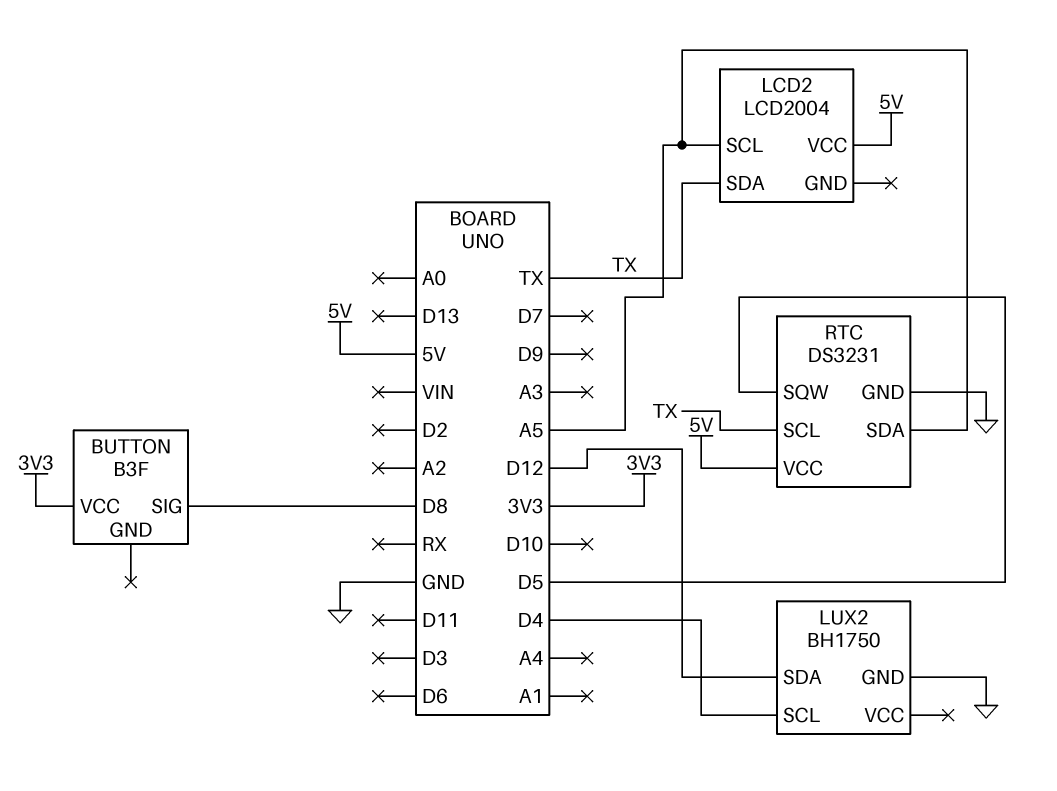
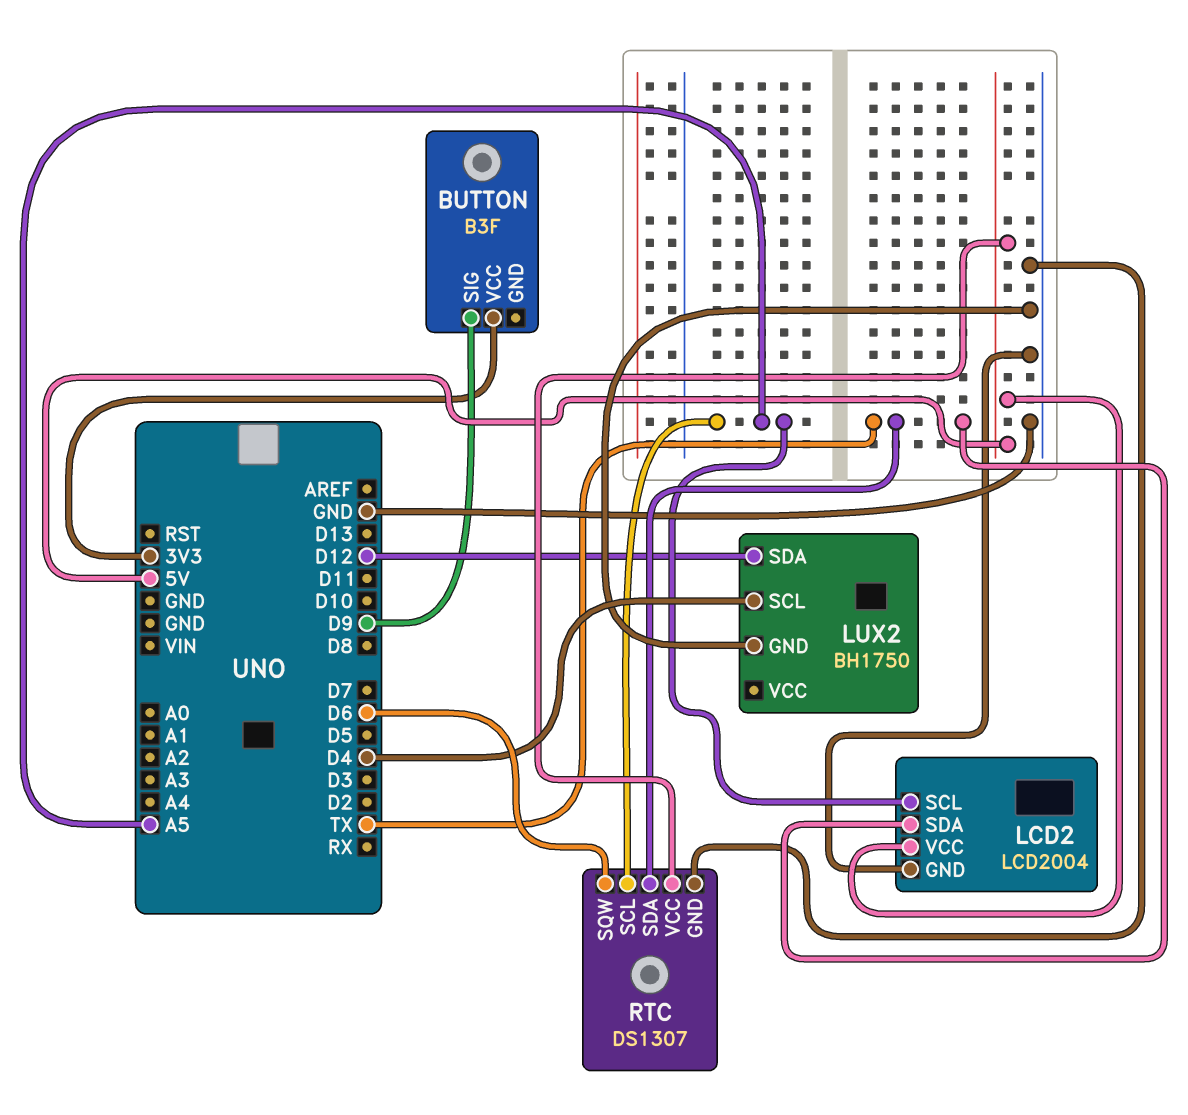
BUTTON pin SIG: D8 -> D9
LCD2 pin GND: none -> GND
RTC: DS3231 -> DS1307
RTC pin SCL: TX -> A5
RTC pin SDA: A5 -> TX
RTC pin SQW: D5 -> D6

